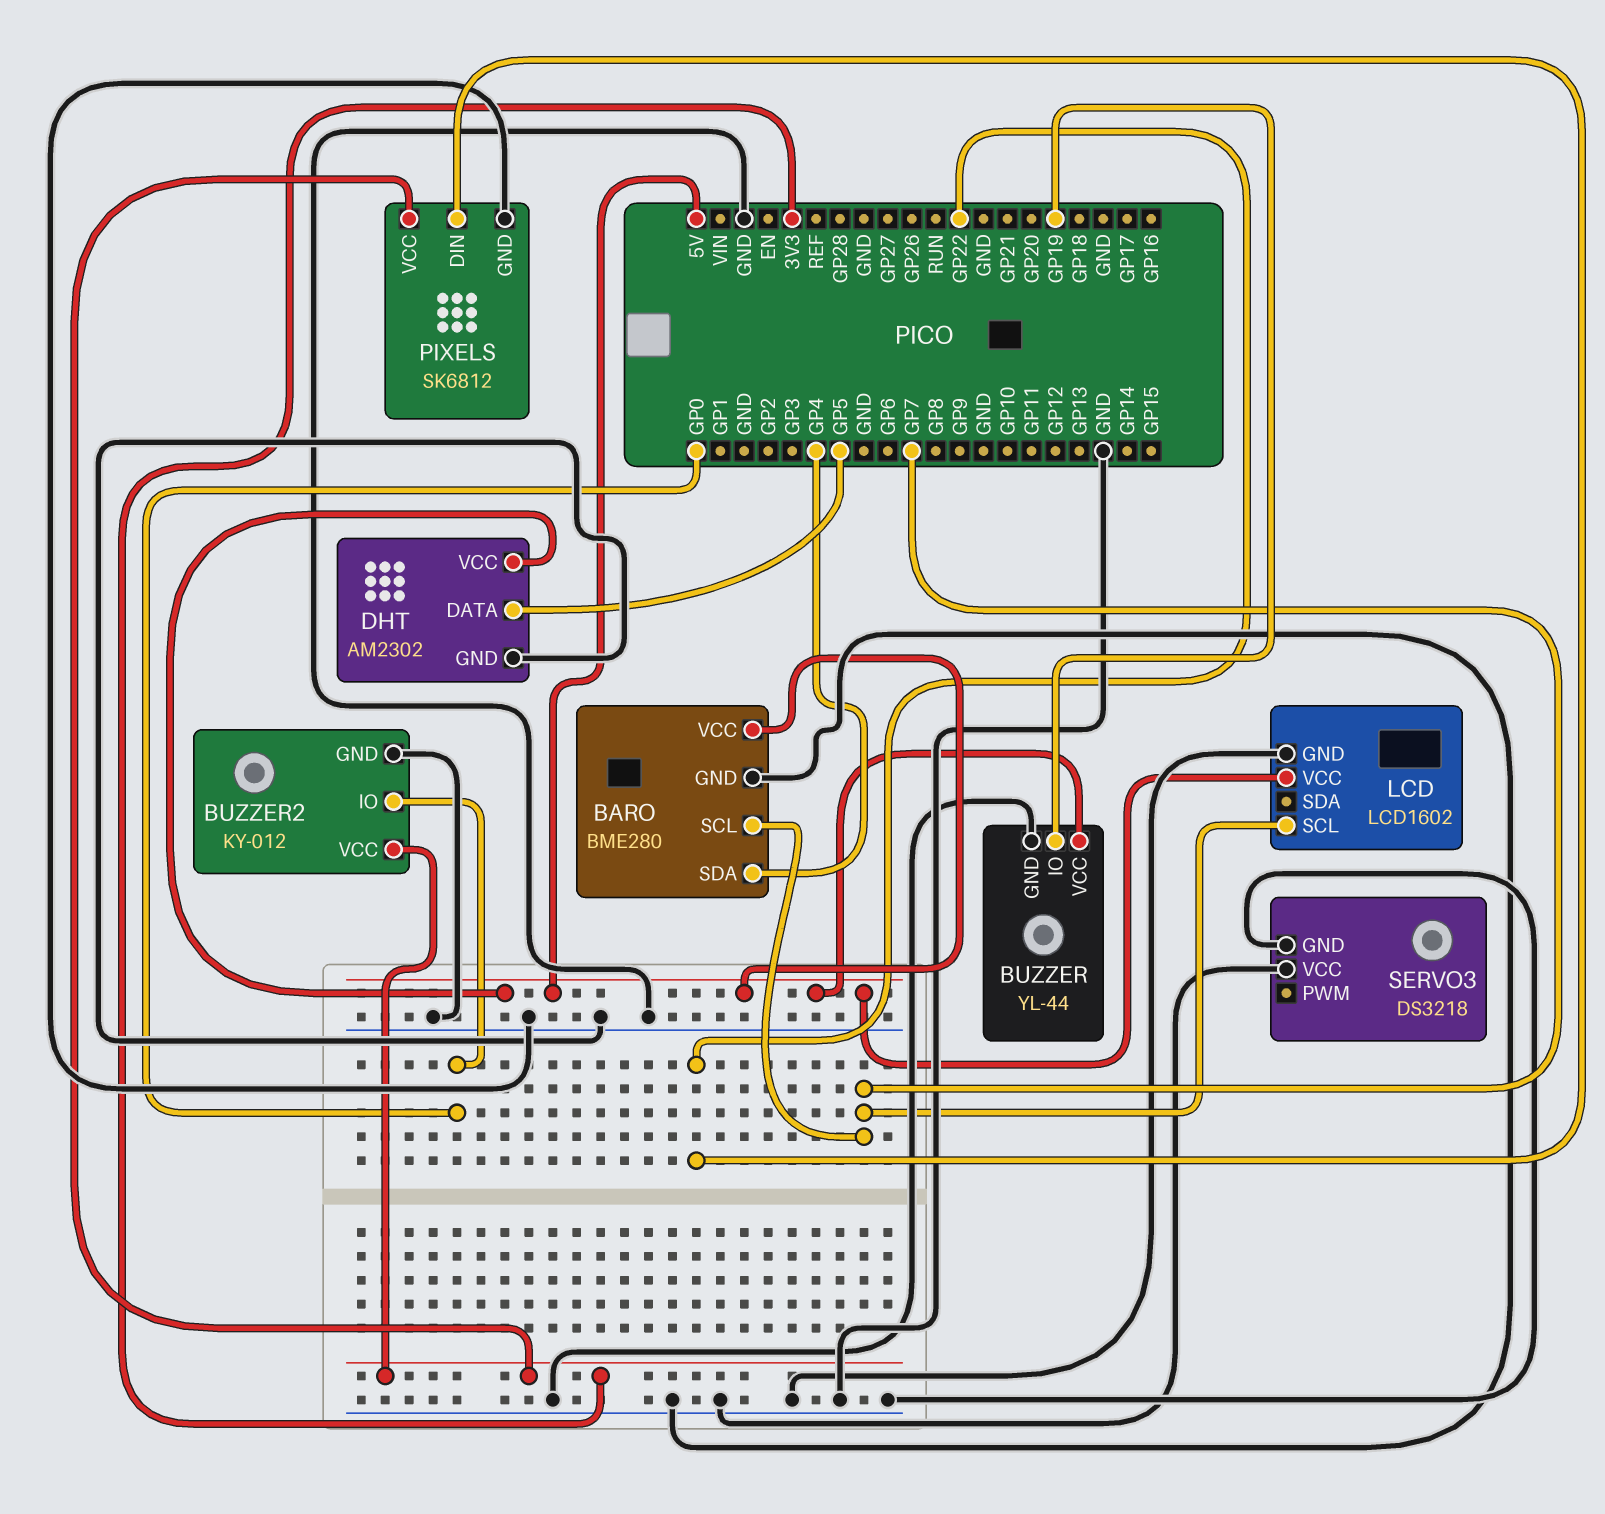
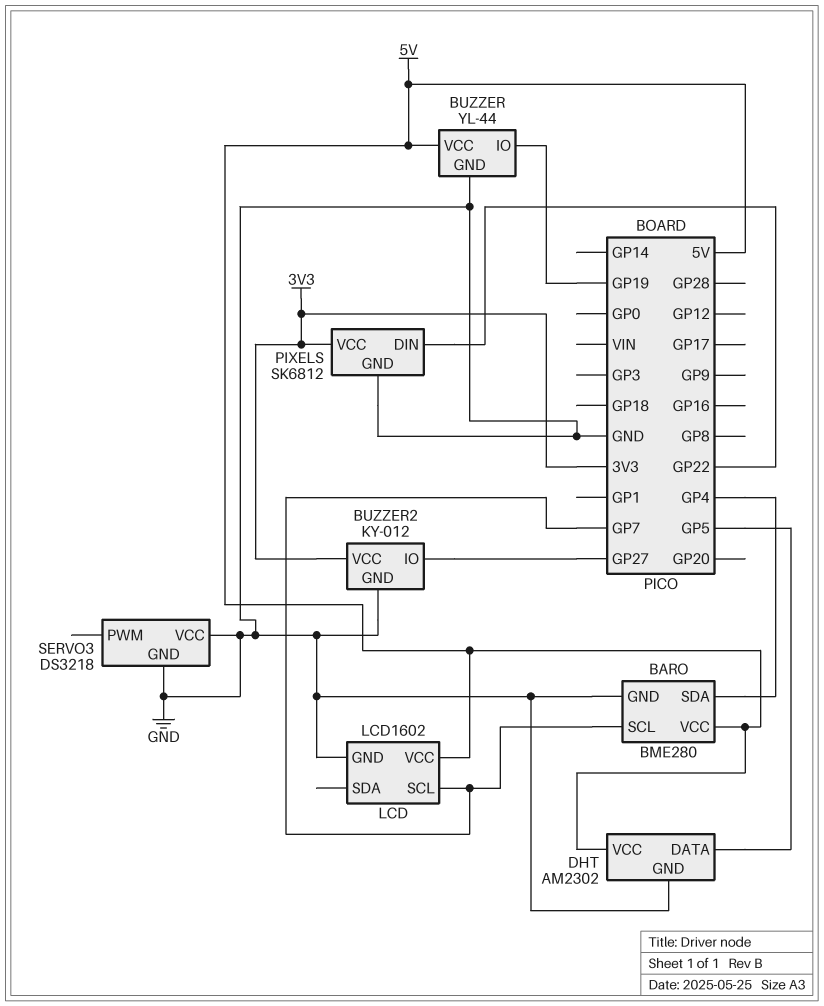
BUZZER2 pin IO: GP0 -> GP27

